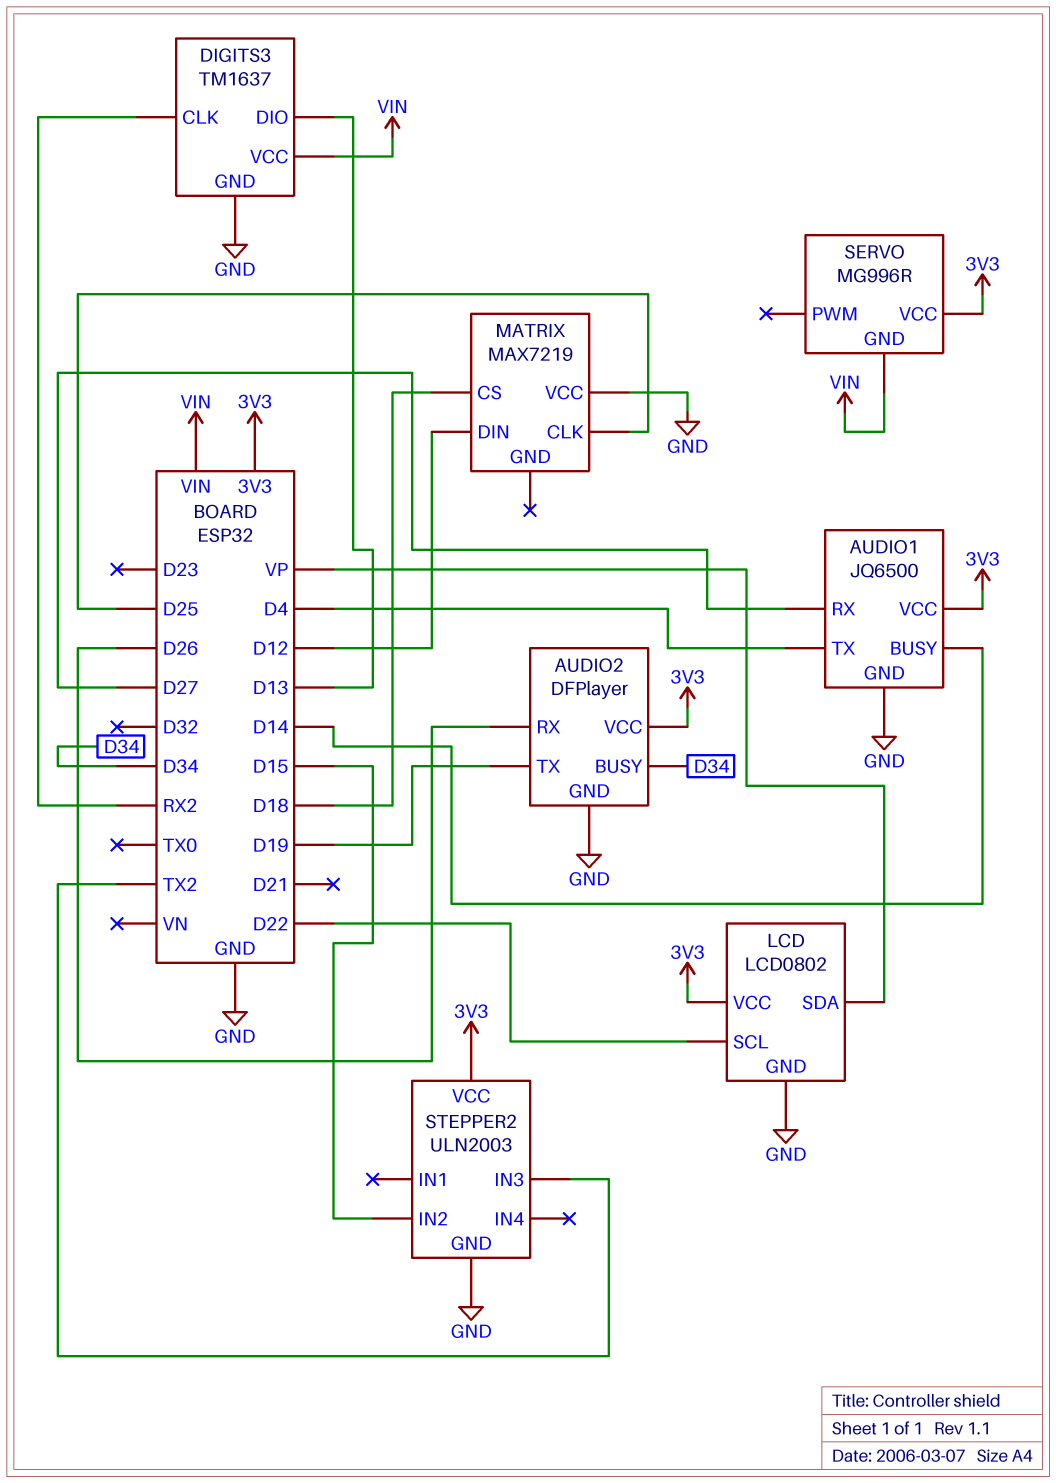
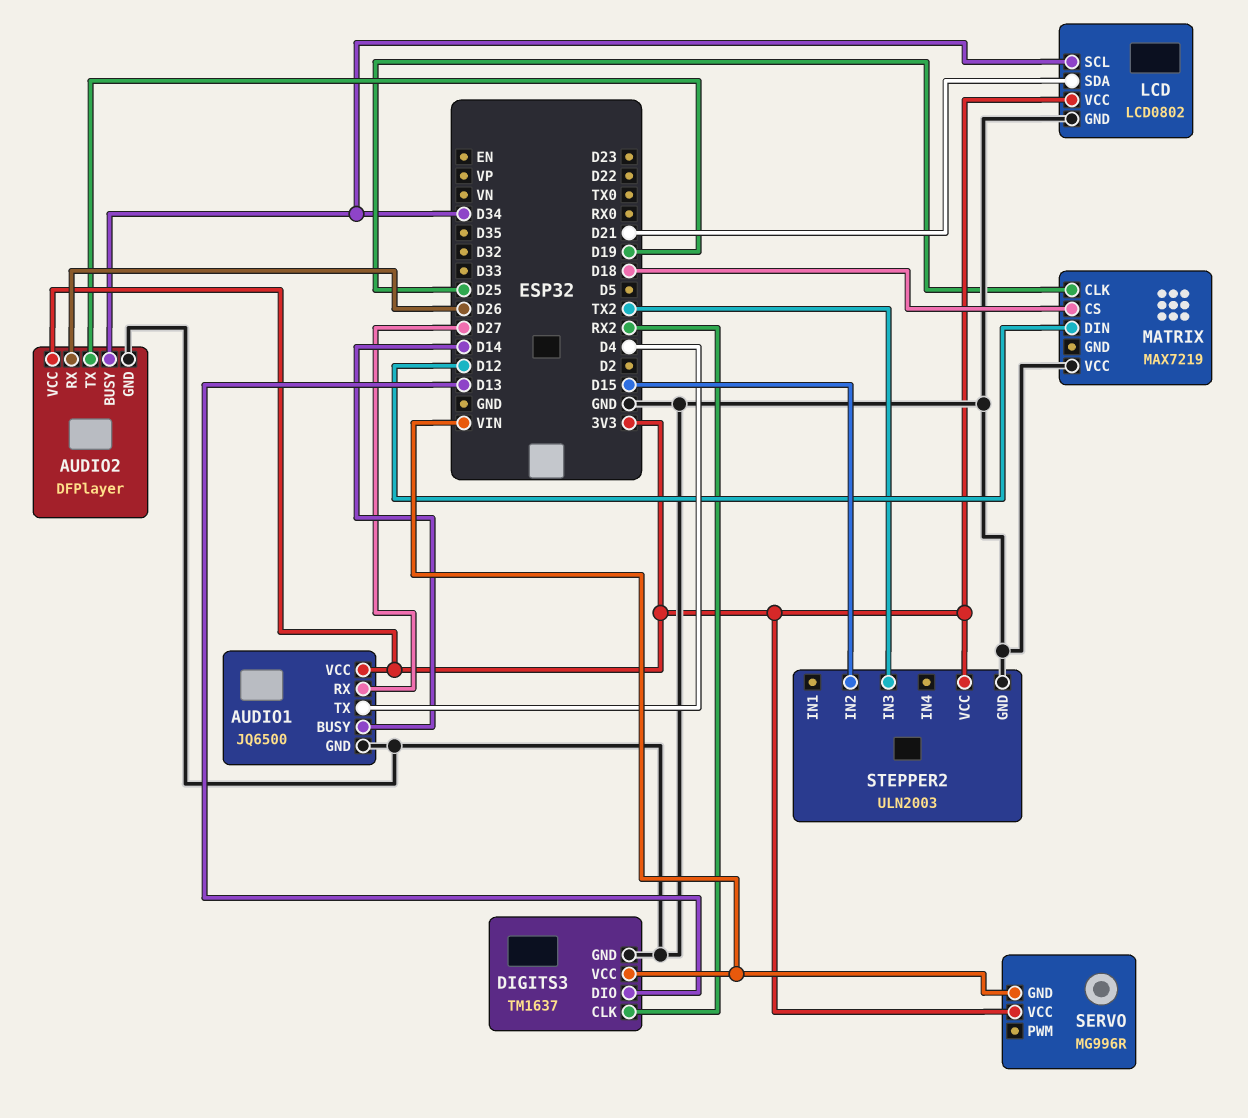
LCD pin SCL: D22 -> D34
LCD pin SDA: VP -> D21

